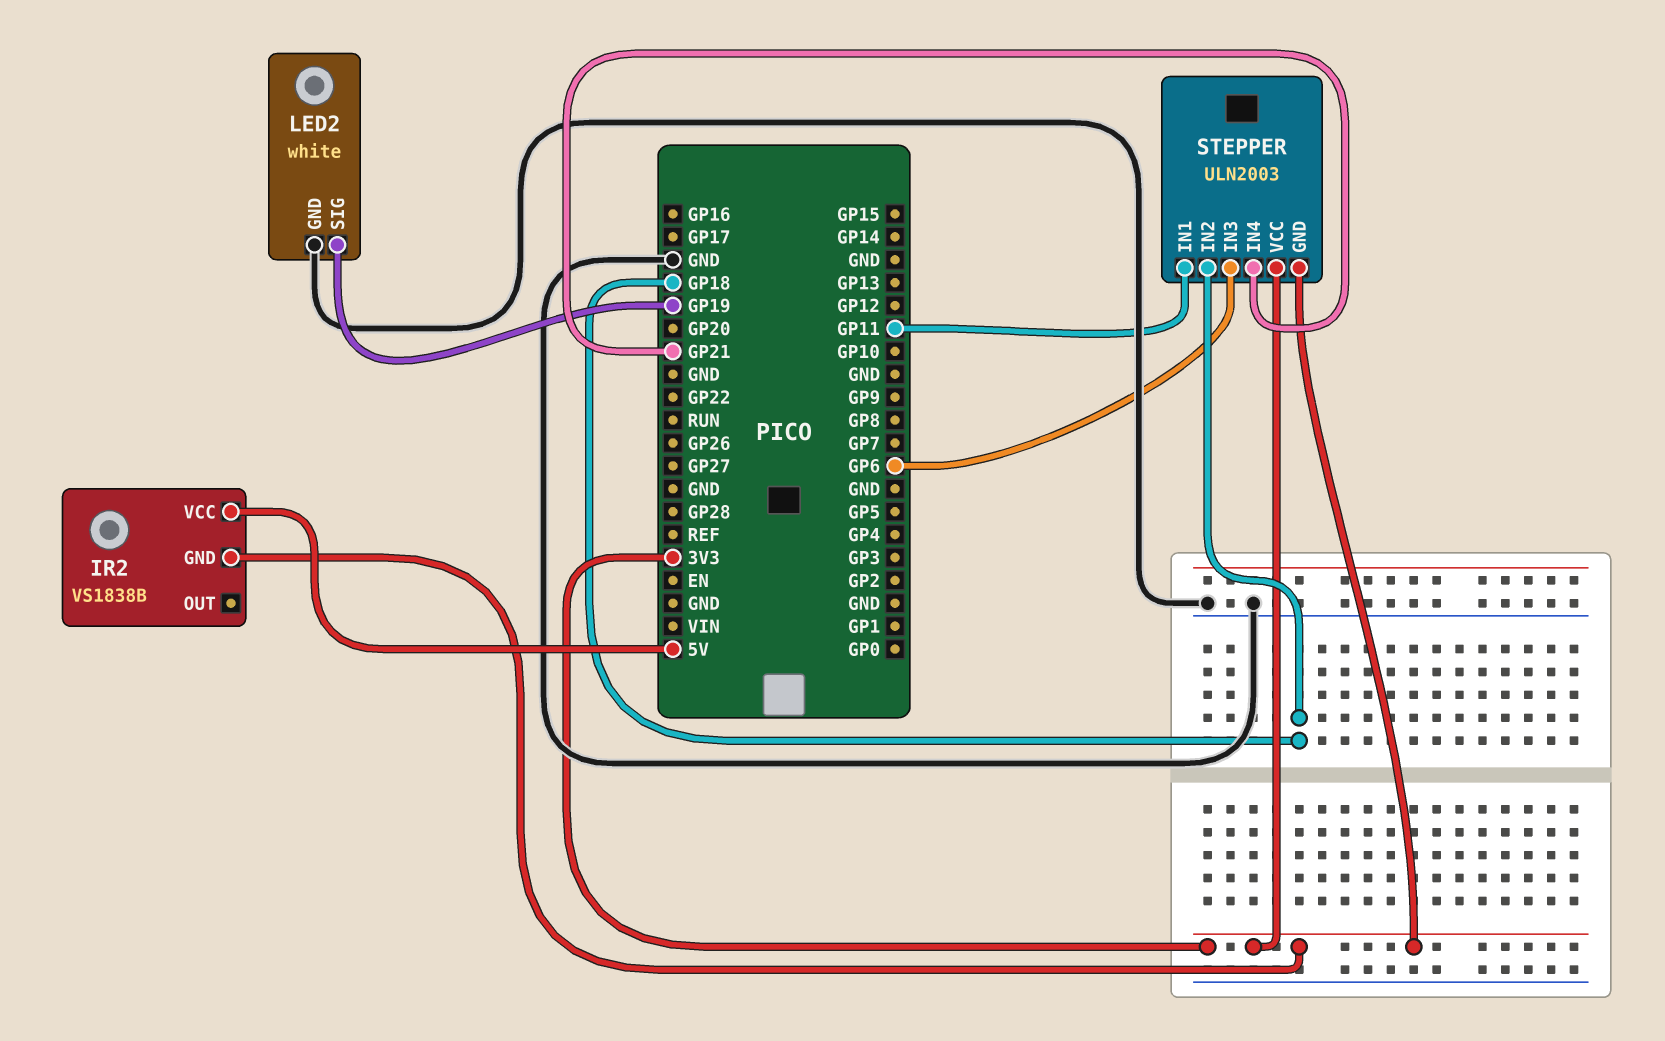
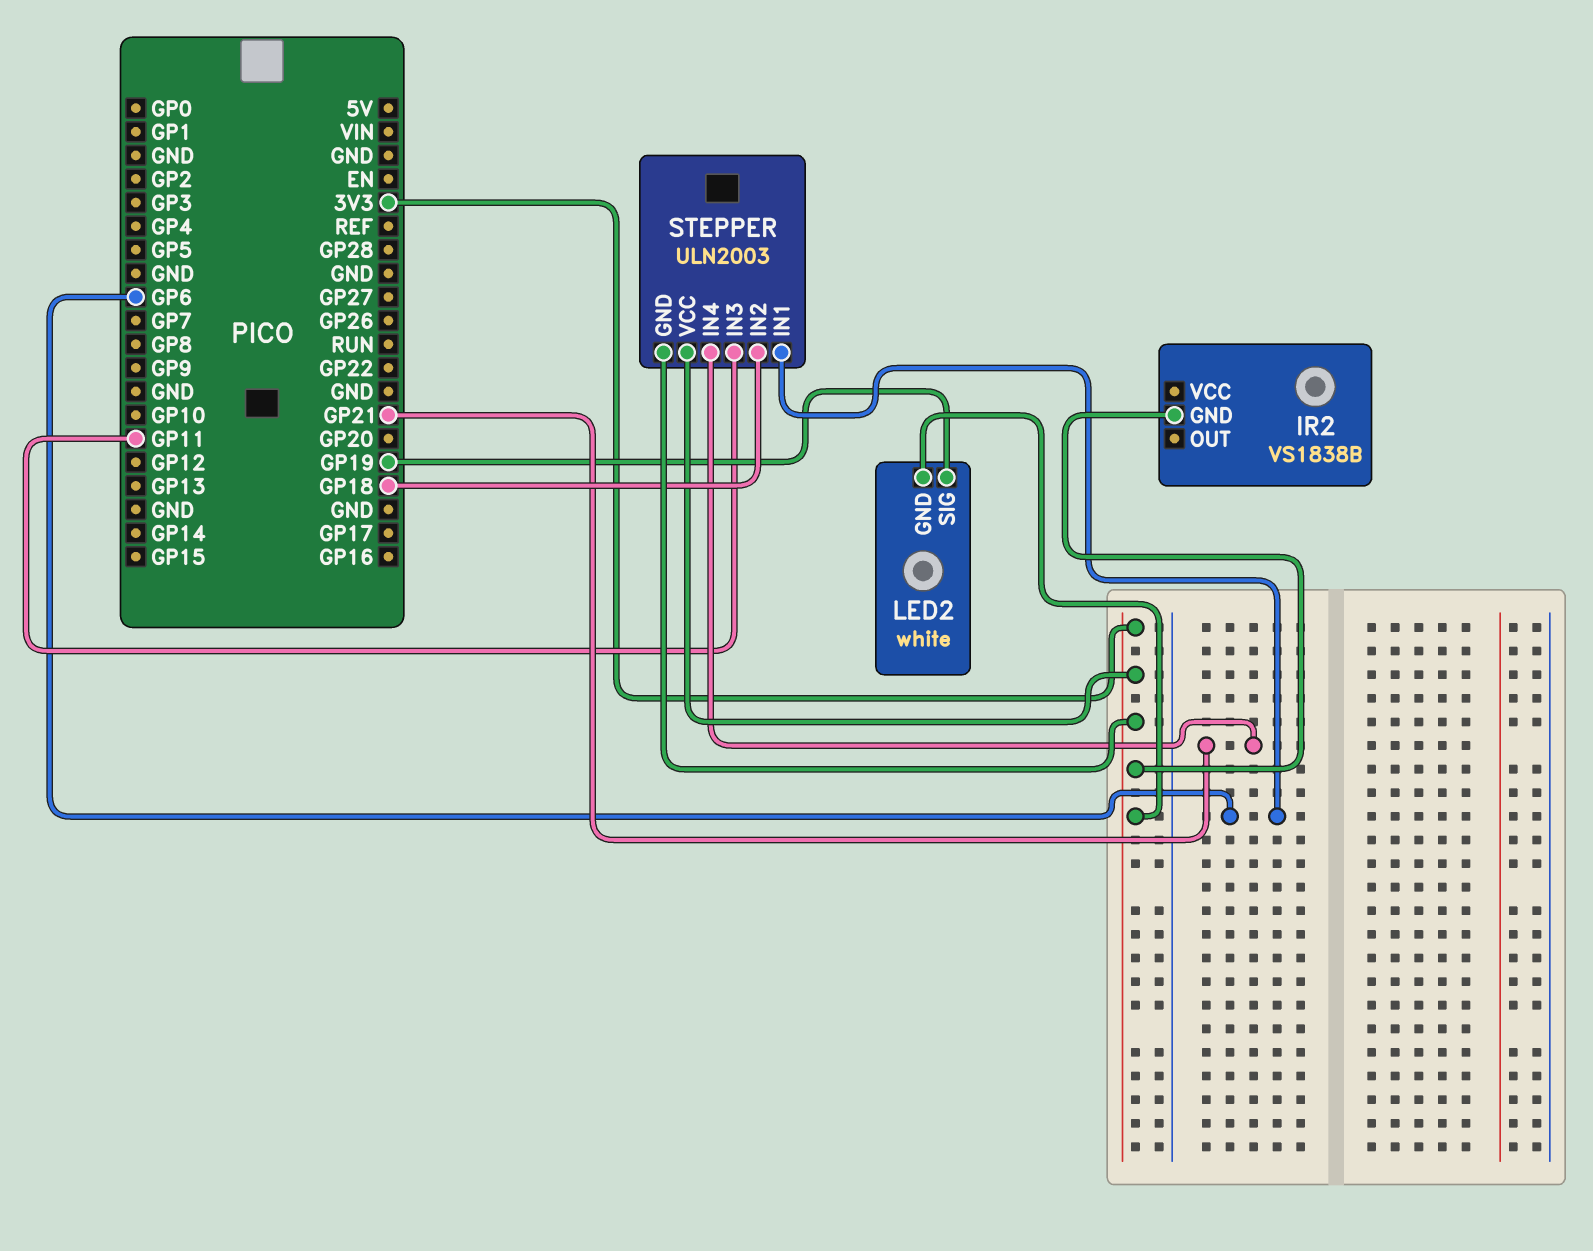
IR2 pin VCC: 5V -> none
LED2 pin GND: GND -> 3V3
STEPPER pin IN1: GP11 -> GP6
STEPPER pin IN3: GP6 -> GP11

